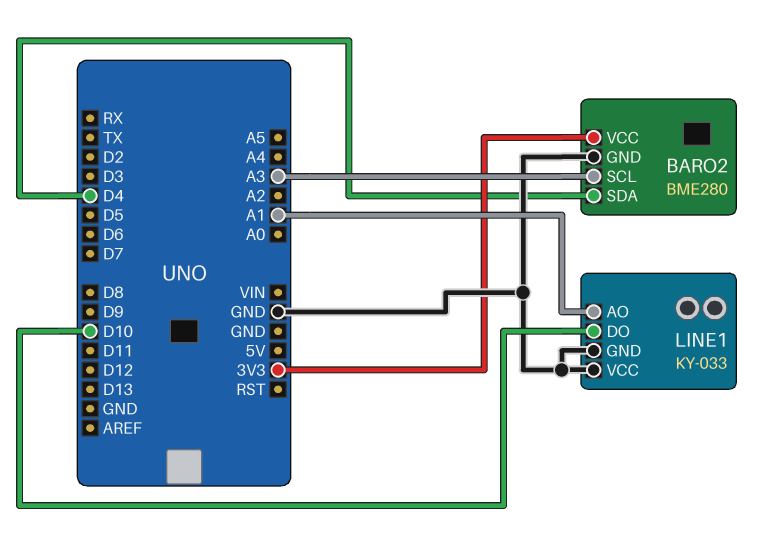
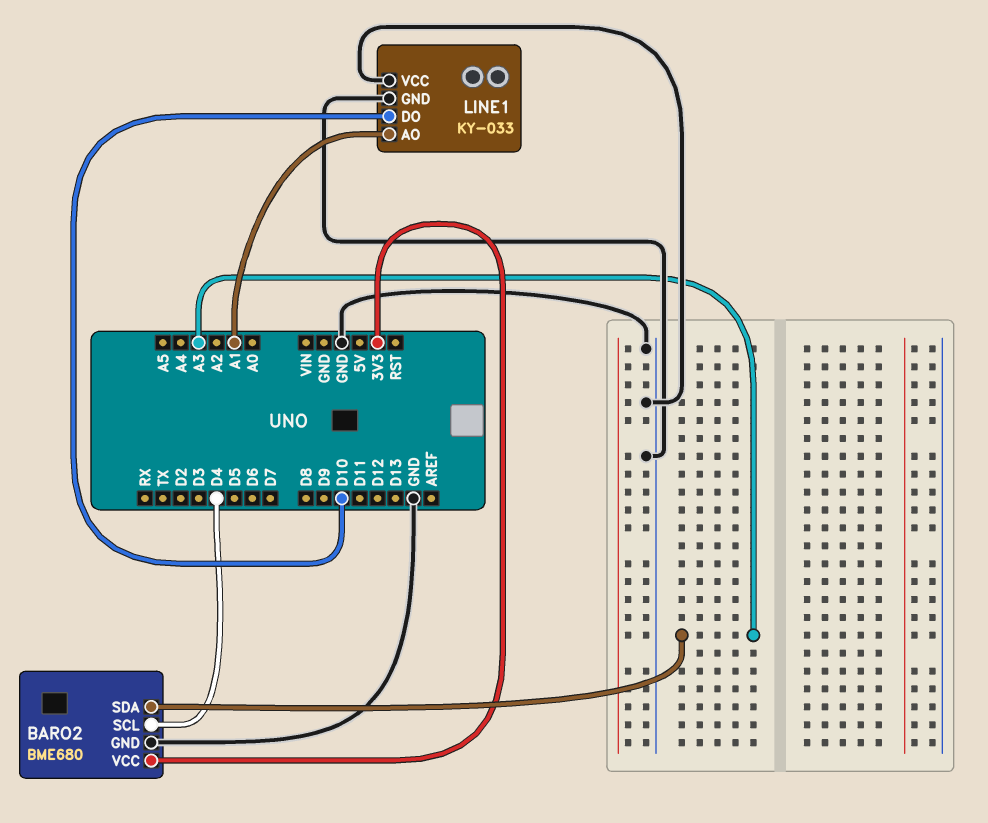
BARO2: BME280 -> BME680
BARO2 pin SCL: A3 -> D4
BARO2 pin SDA: D4 -> A3

